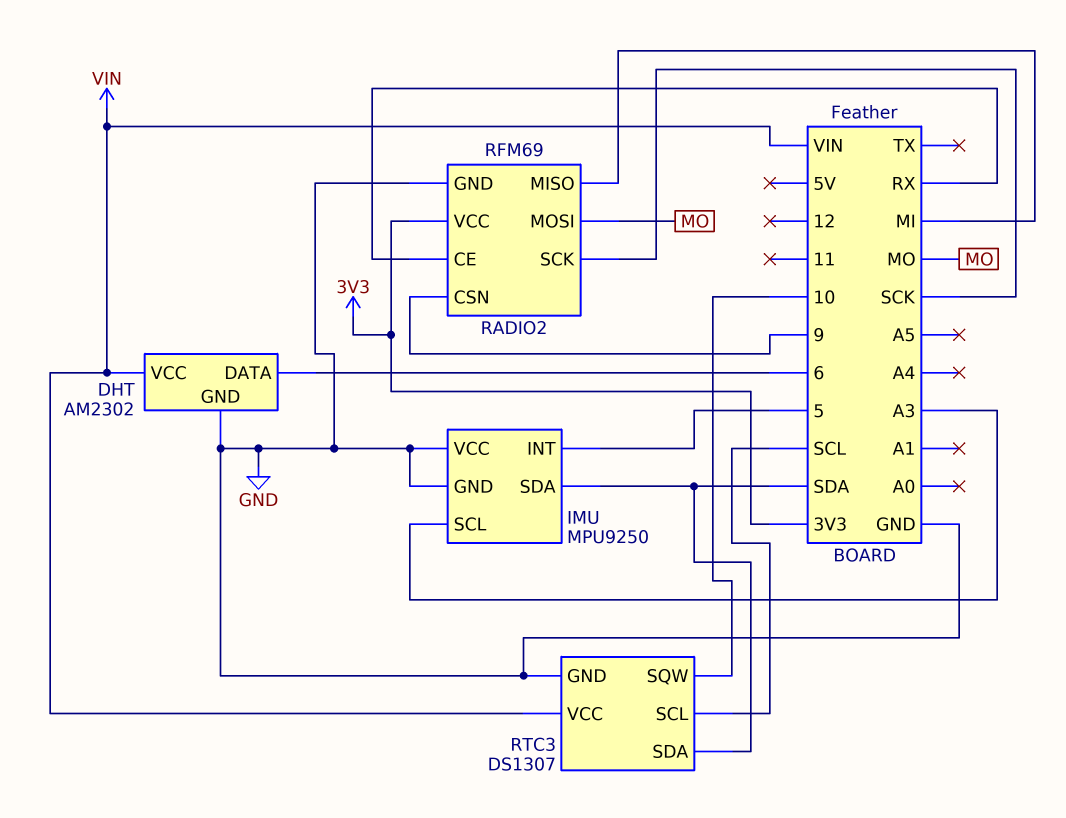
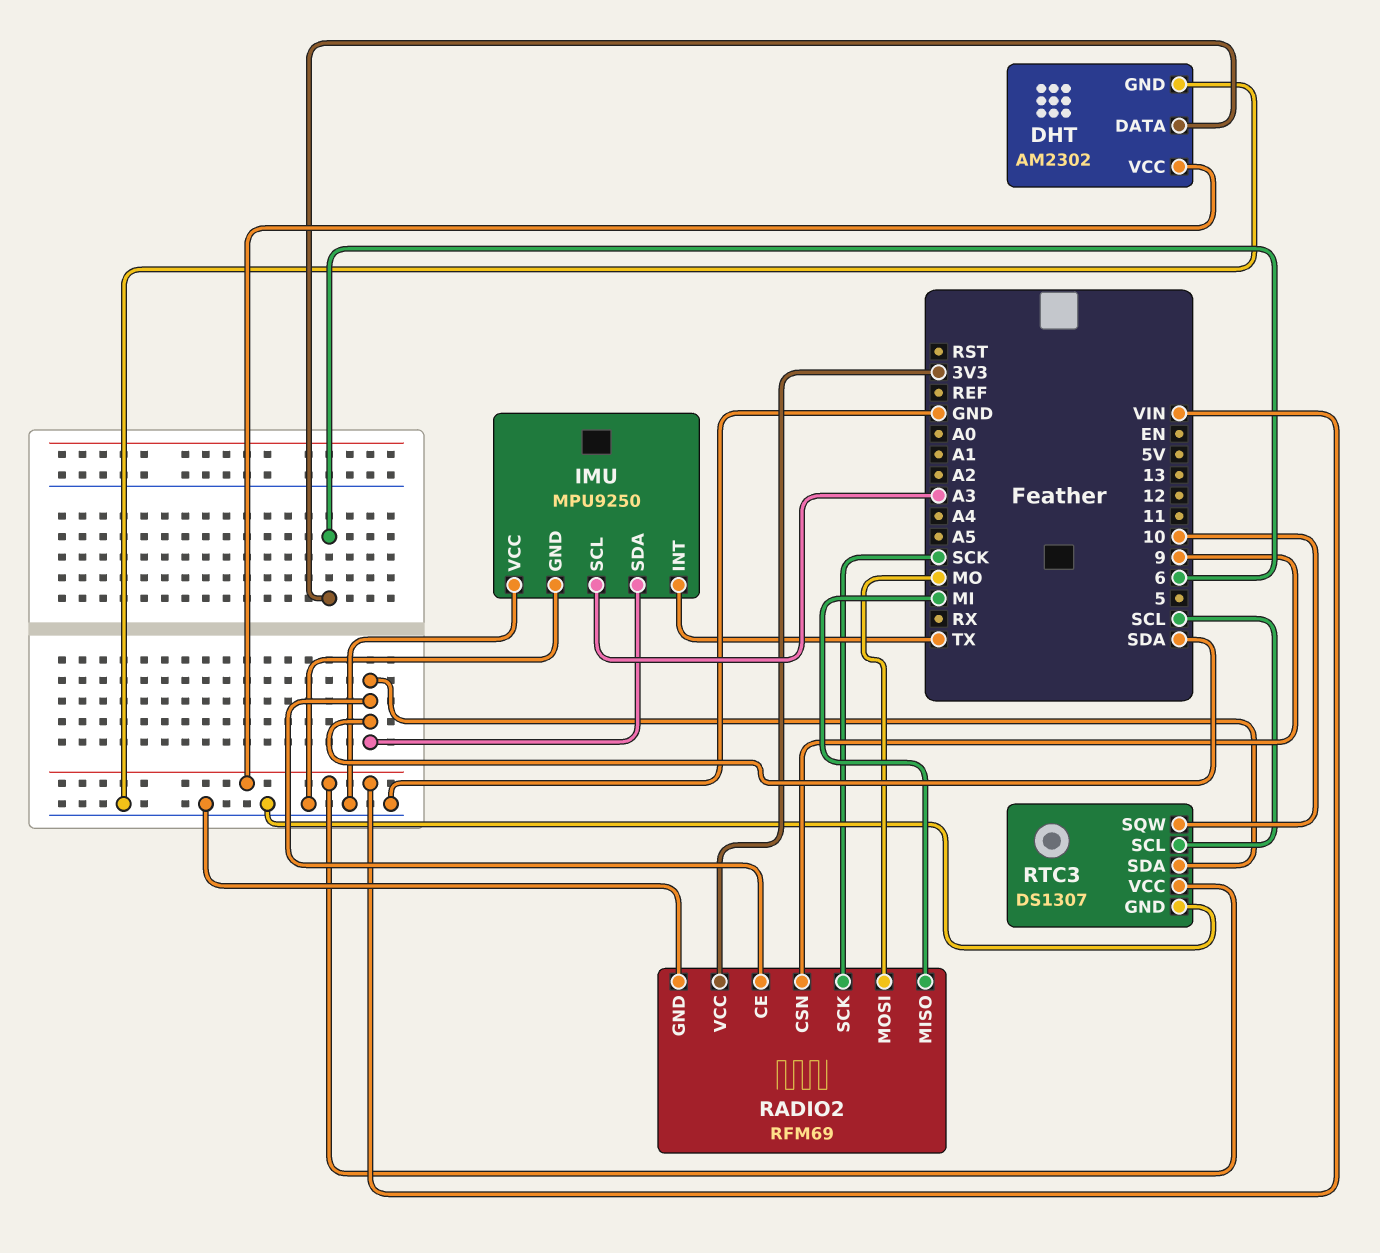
IMU pin INT: 5 -> TX
RADIO2 pin CE: RX -> SDA

